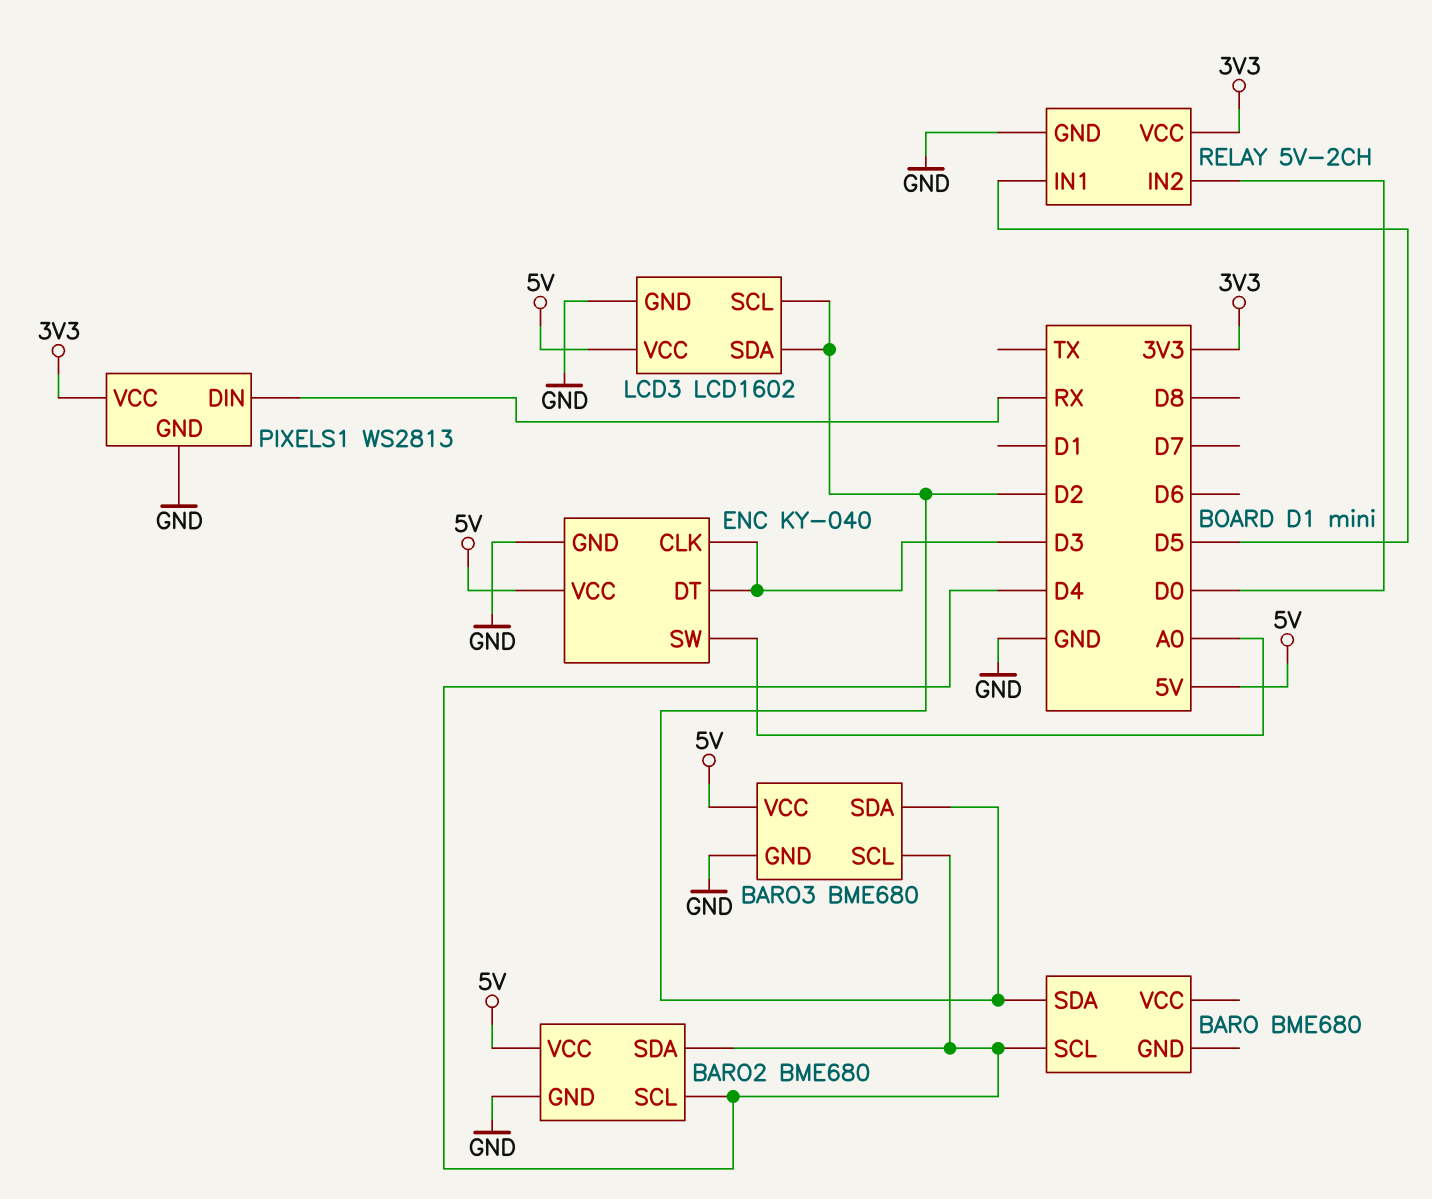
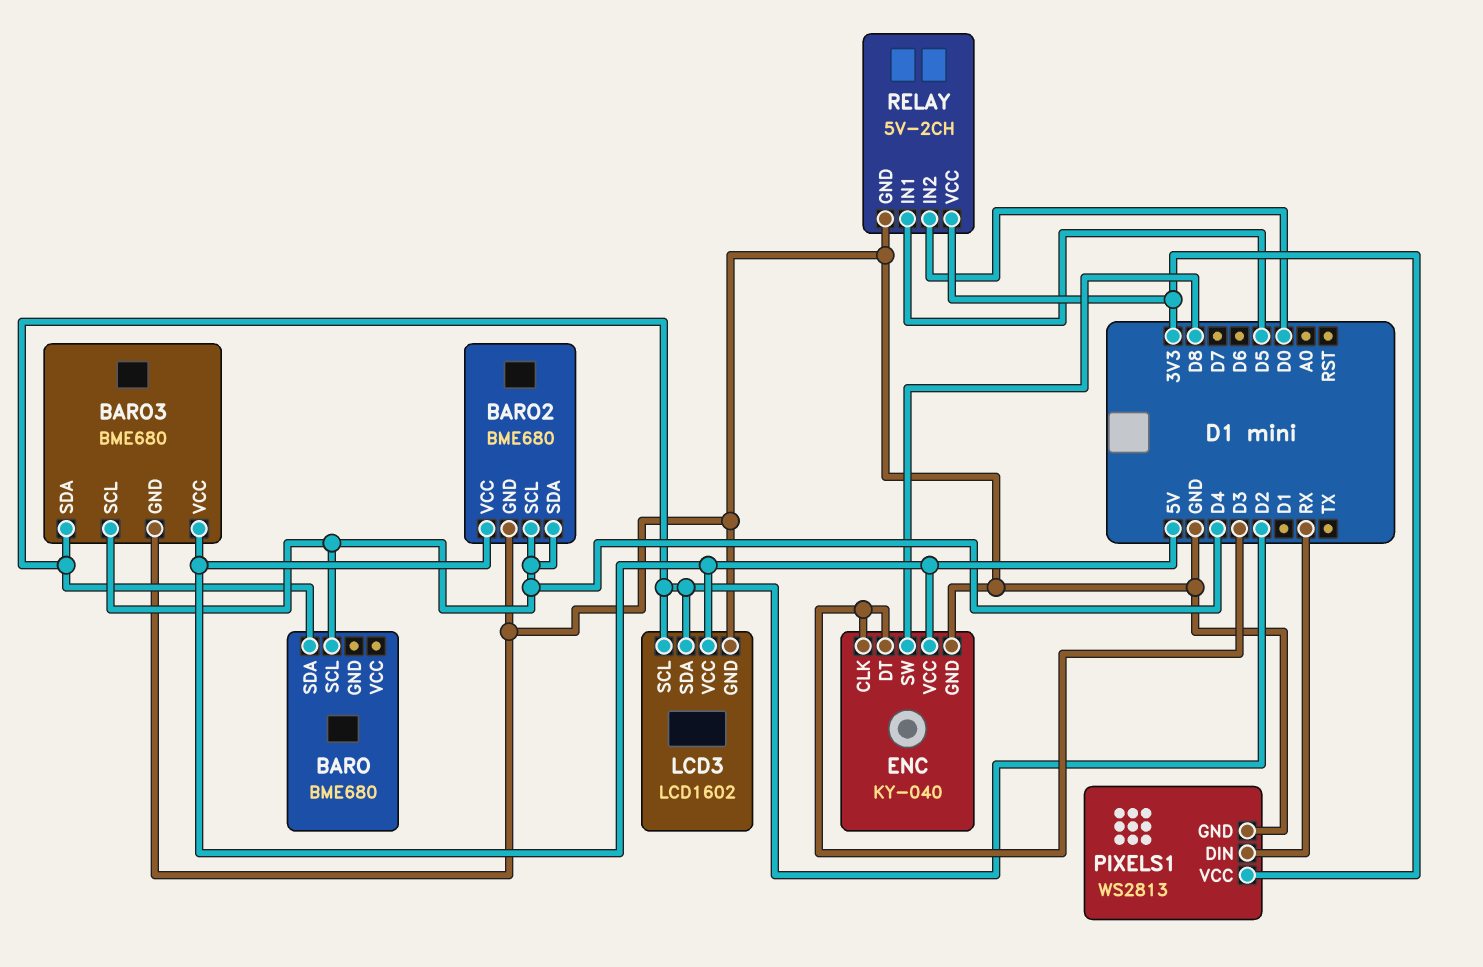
ENC pin SW: A0 -> D8

